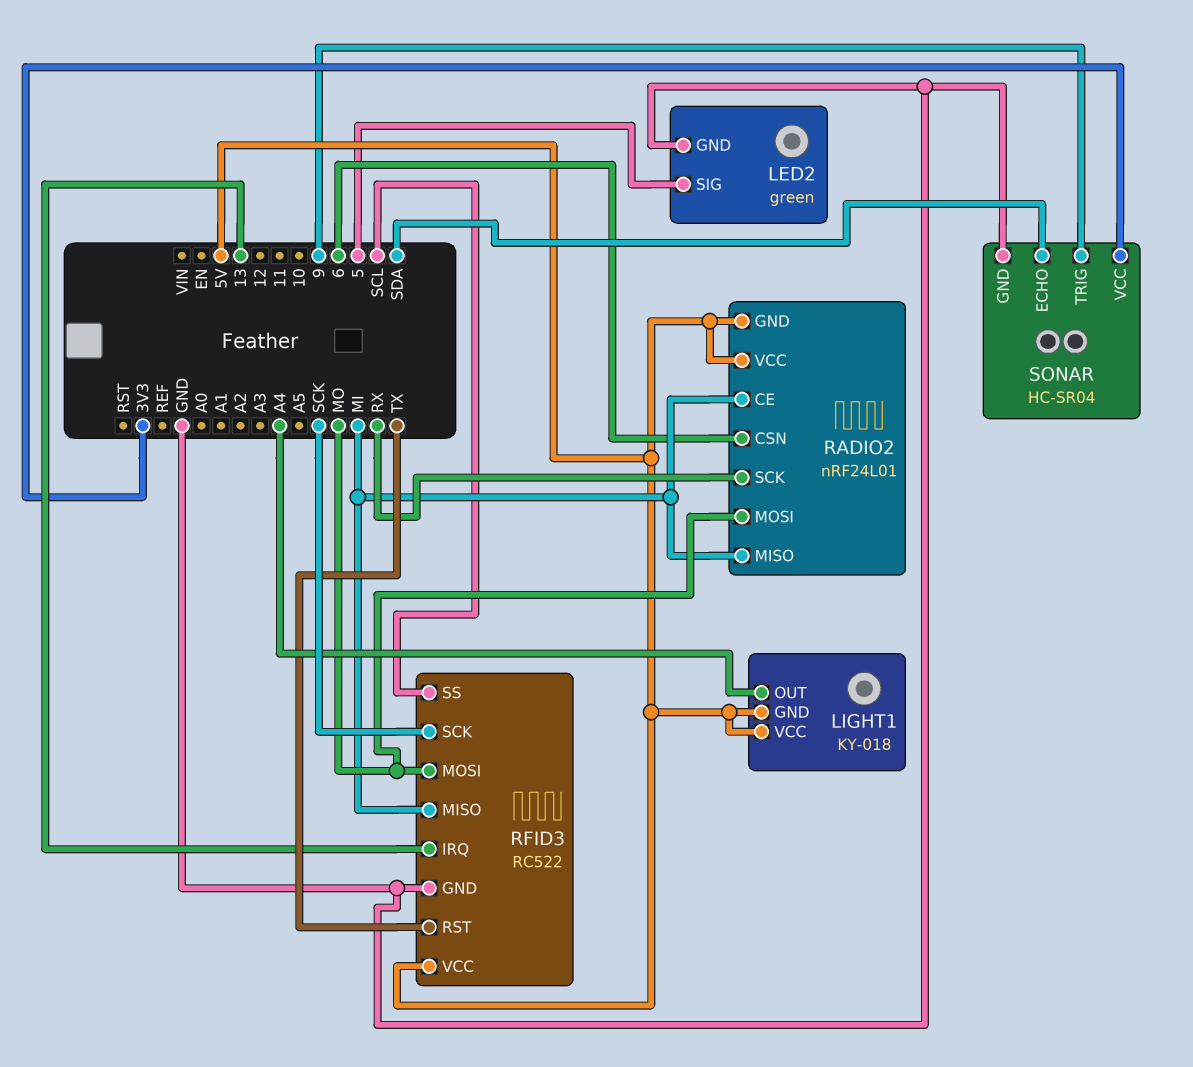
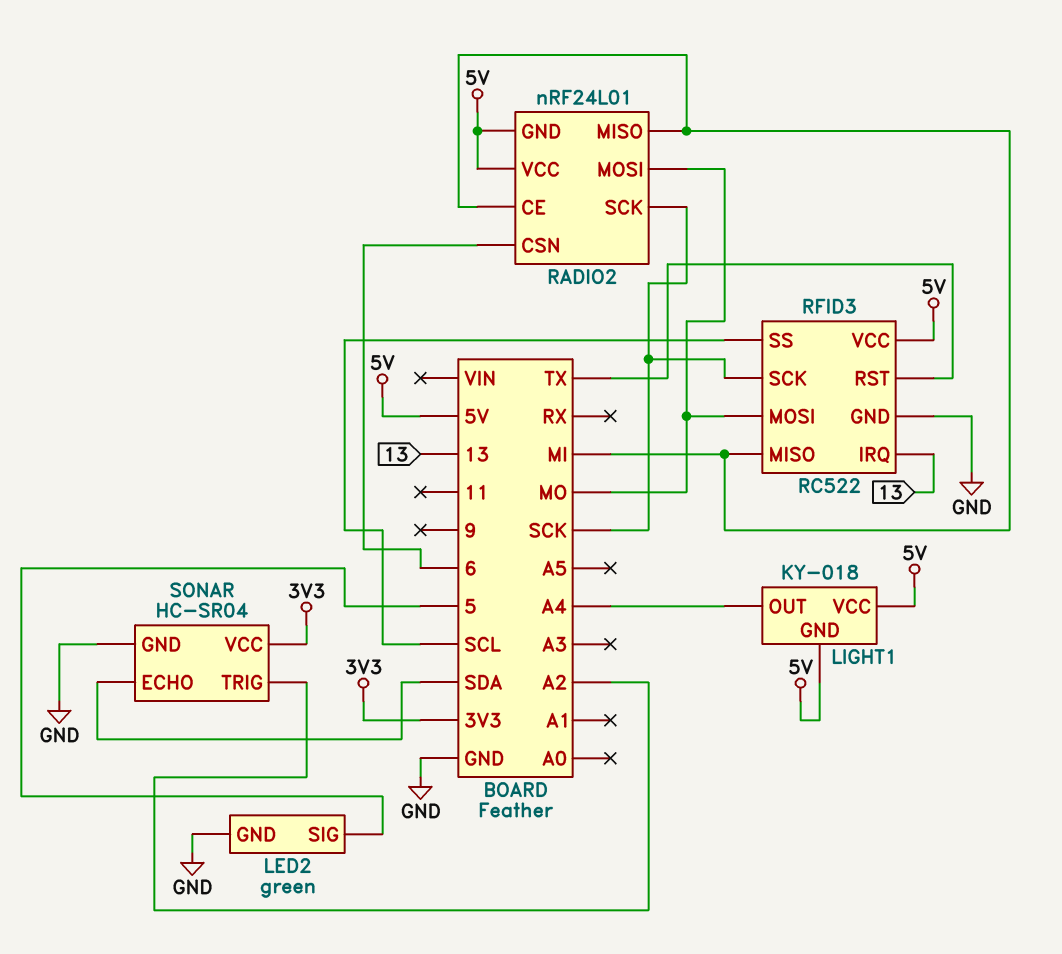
RADIO2 pin SCK: RX -> SCK
SONAR pin TRIG: 9 -> A2

